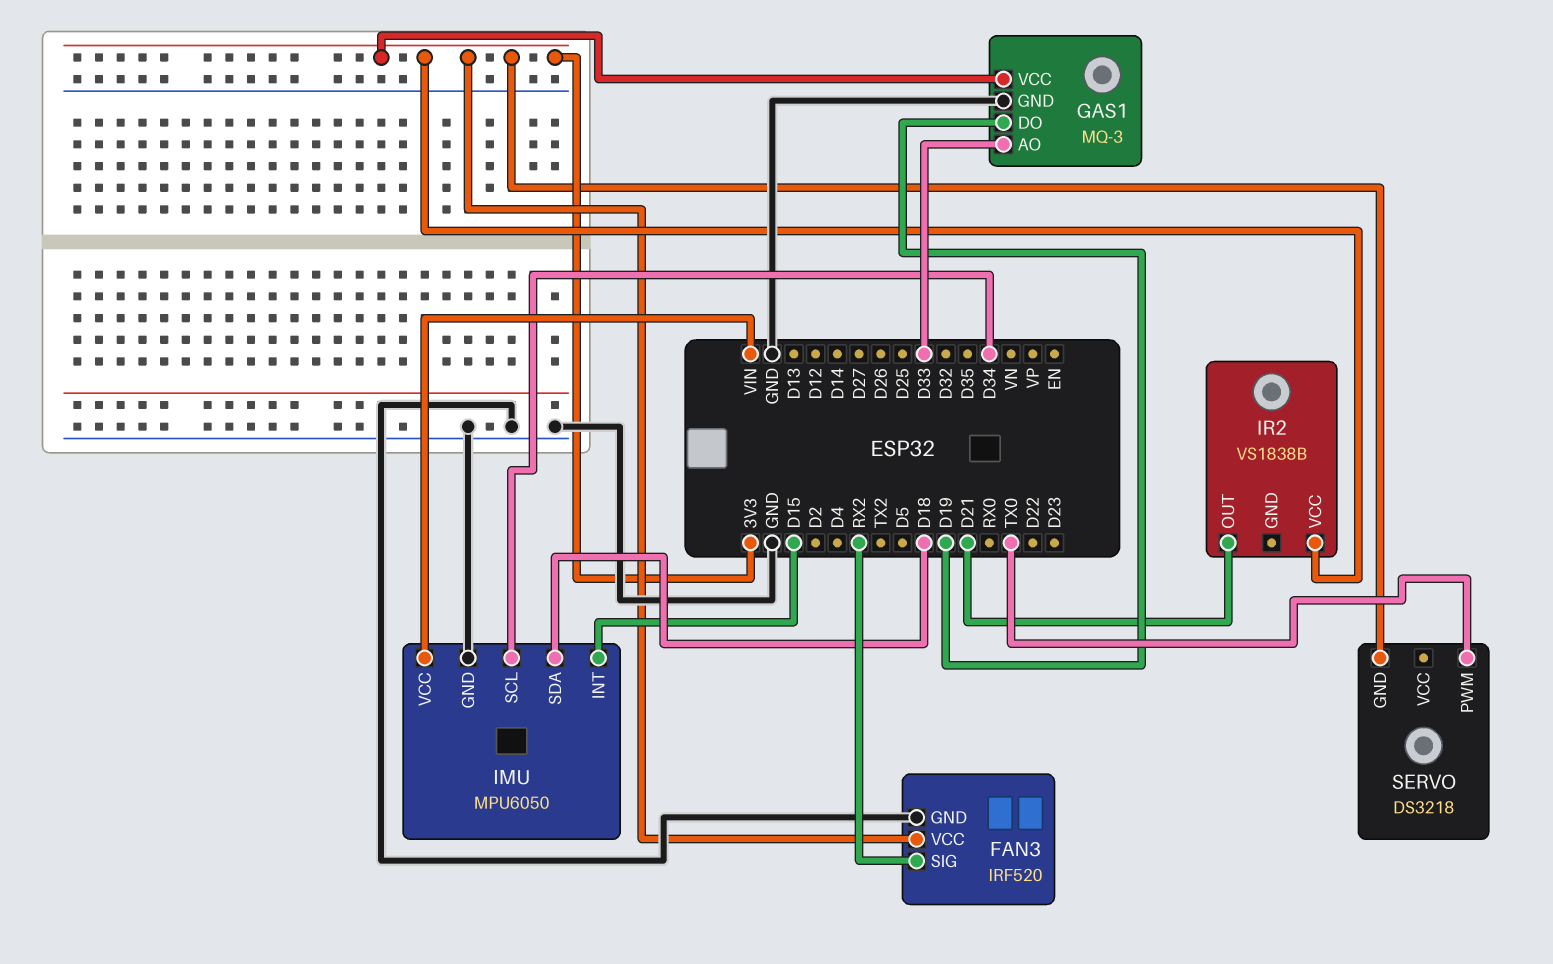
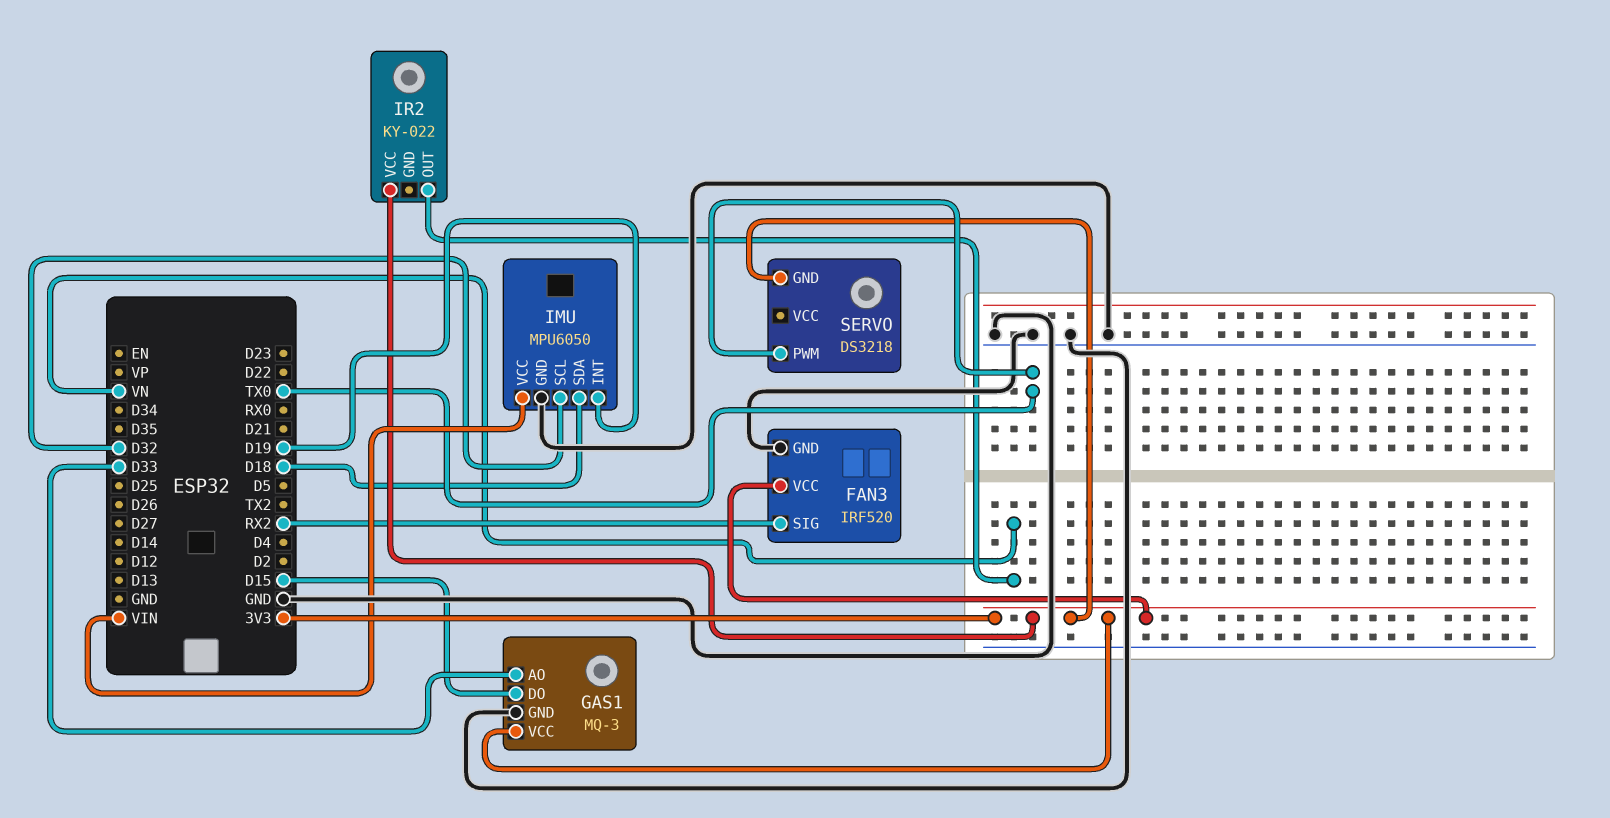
GAS1 pin DO: D19 -> D15
IMU pin INT: D15 -> D19
IMU pin SCL: D34 -> D32
IR2: VS1838B -> KY-022
IR2 pin OUT: D21 -> VN

